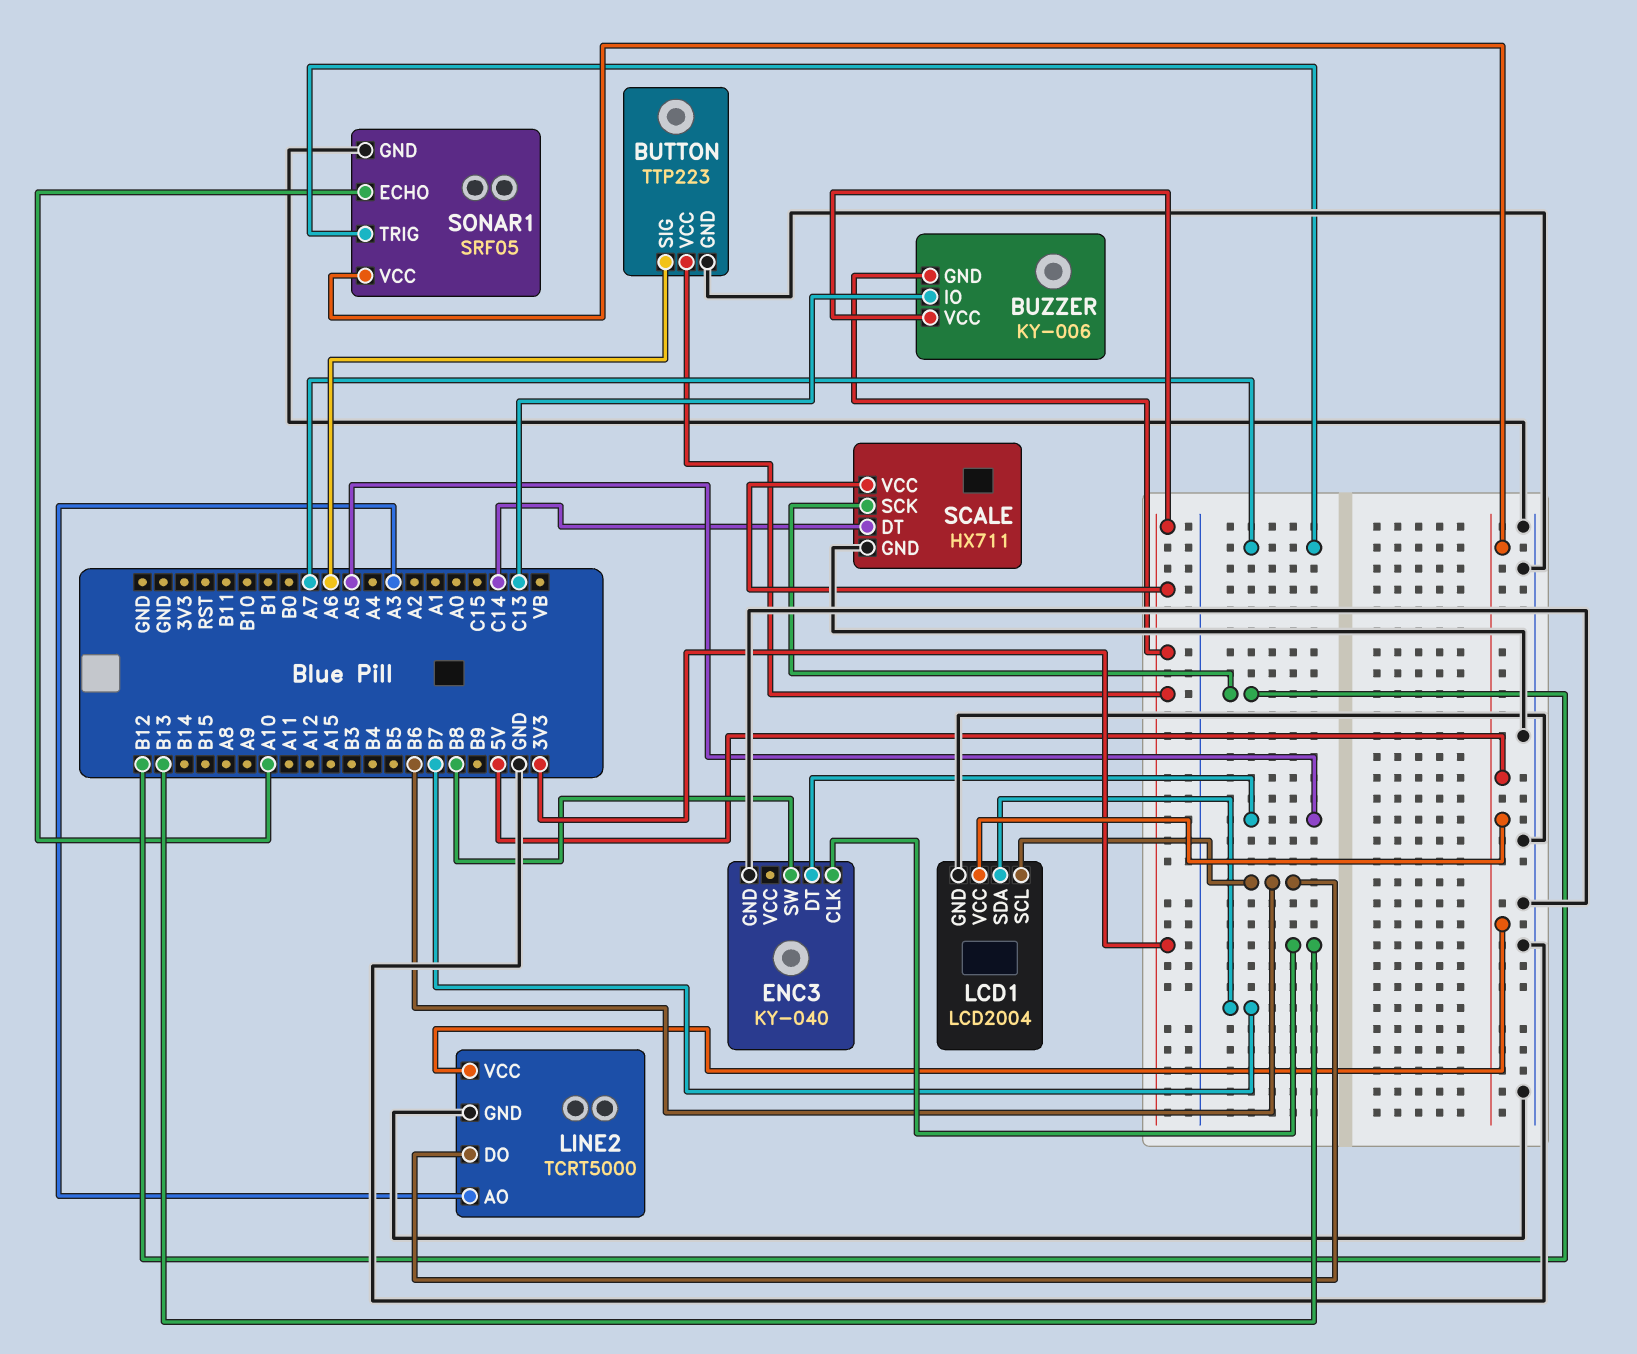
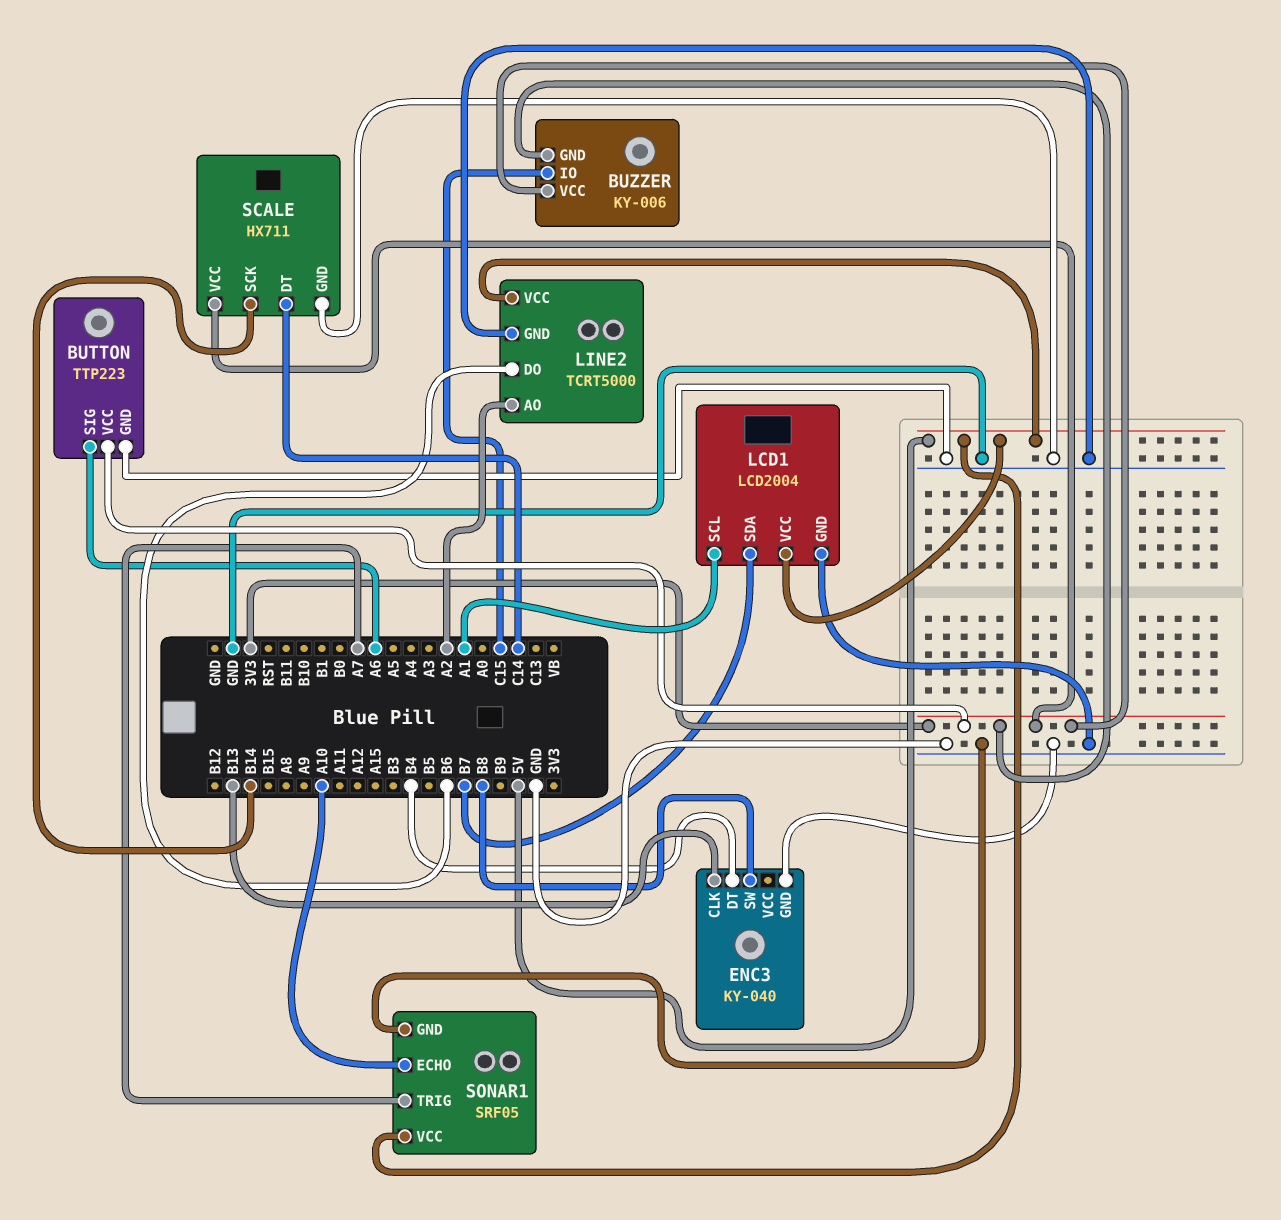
BUZZER pin IO: C13 -> C15
ENC3 pin DT: A5 -> B4
LCD1 pin SCL: B6 -> A1
LINE2 pin AO: A3 -> A2
SCALE pin SCK: B12 -> B14

